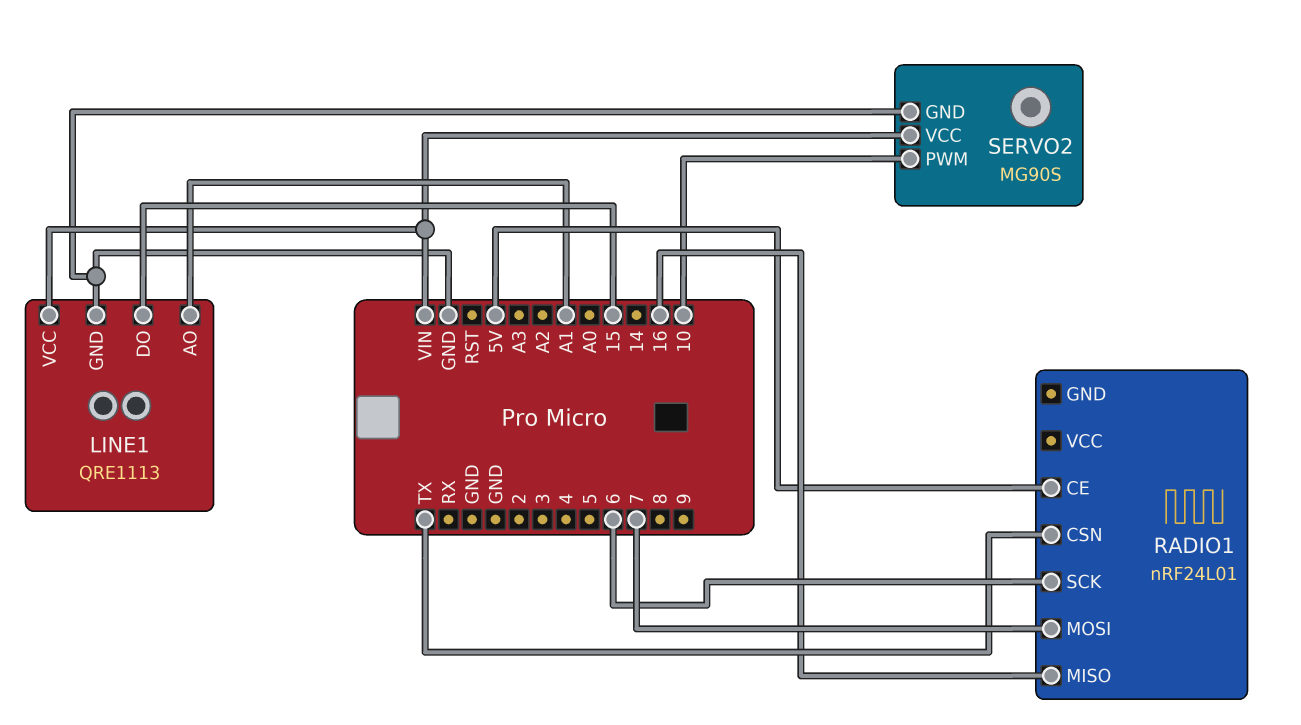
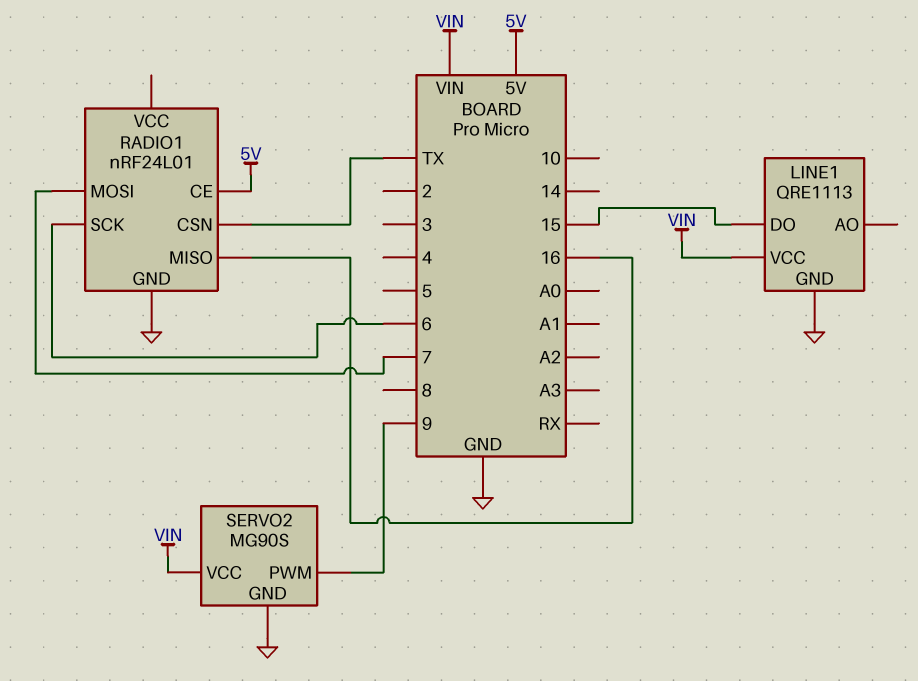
LINE1 pin AO: A1 -> none
RADIO1 pin GND: none -> GND
SERVO2 pin PWM: 10 -> 9

